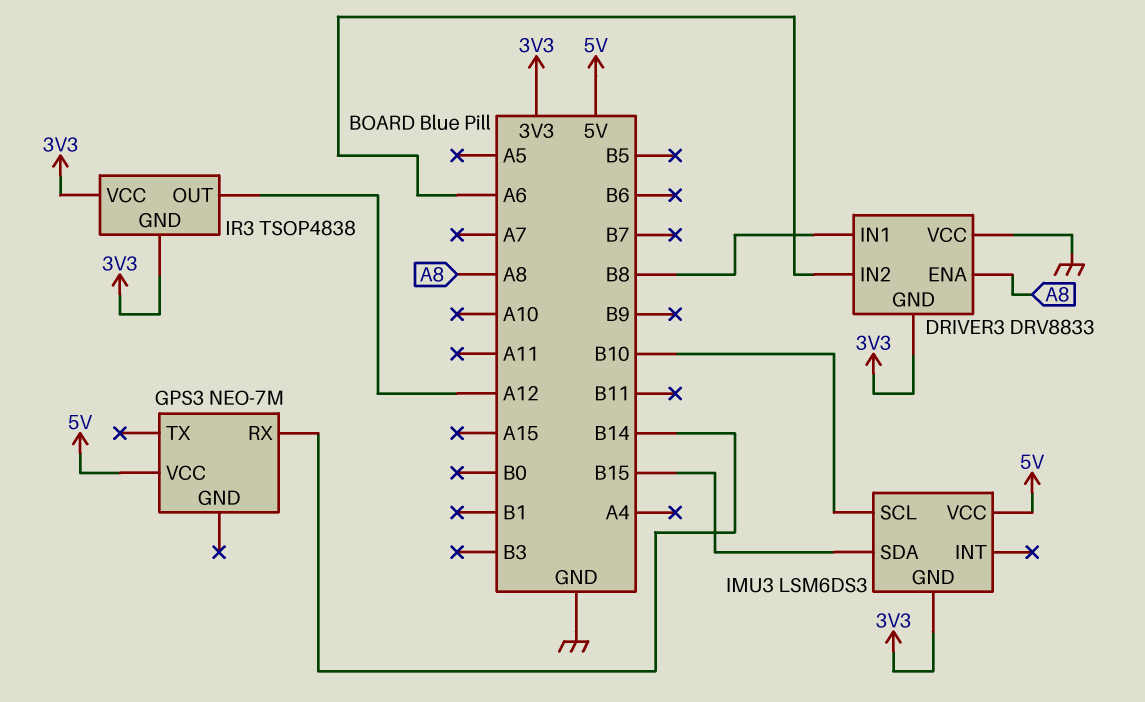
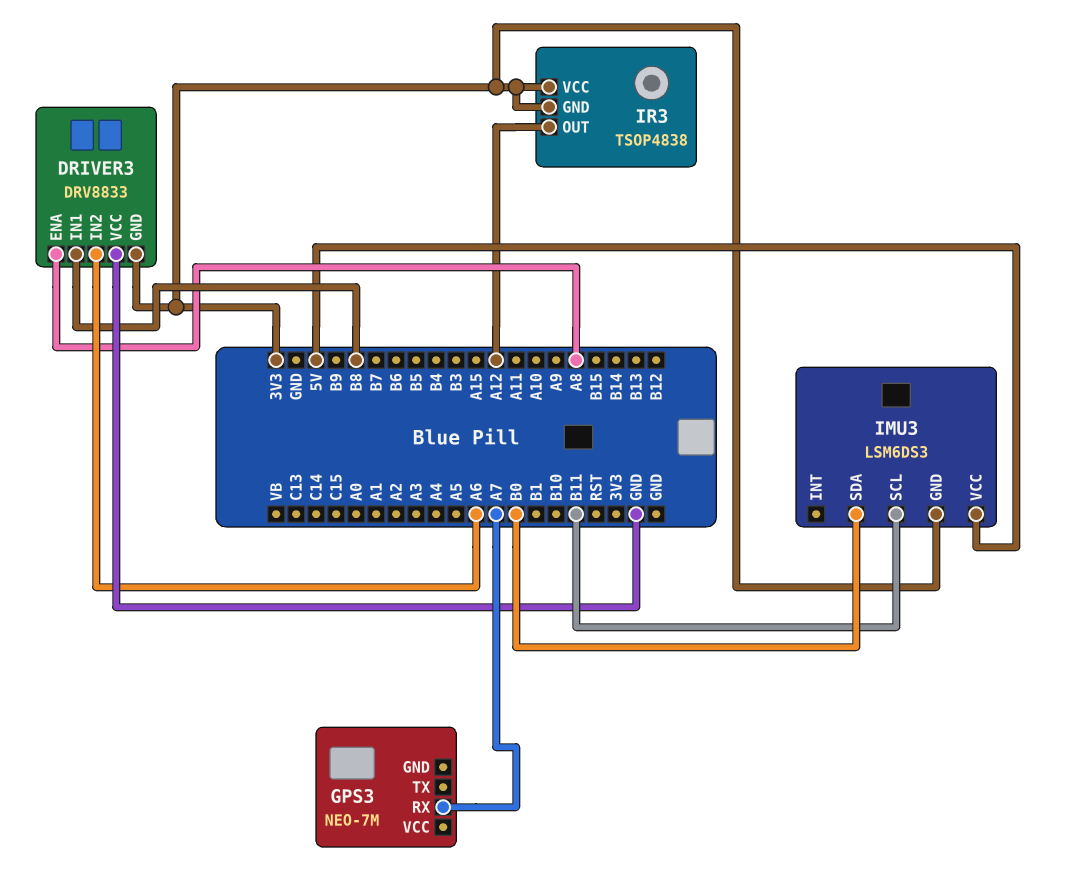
GPS3 pin RX: B14 -> A7
GPS3 pin VCC: 5V -> none
IMU3 pin SCL: B10 -> B11
IMU3 pin SDA: B15 -> B0

